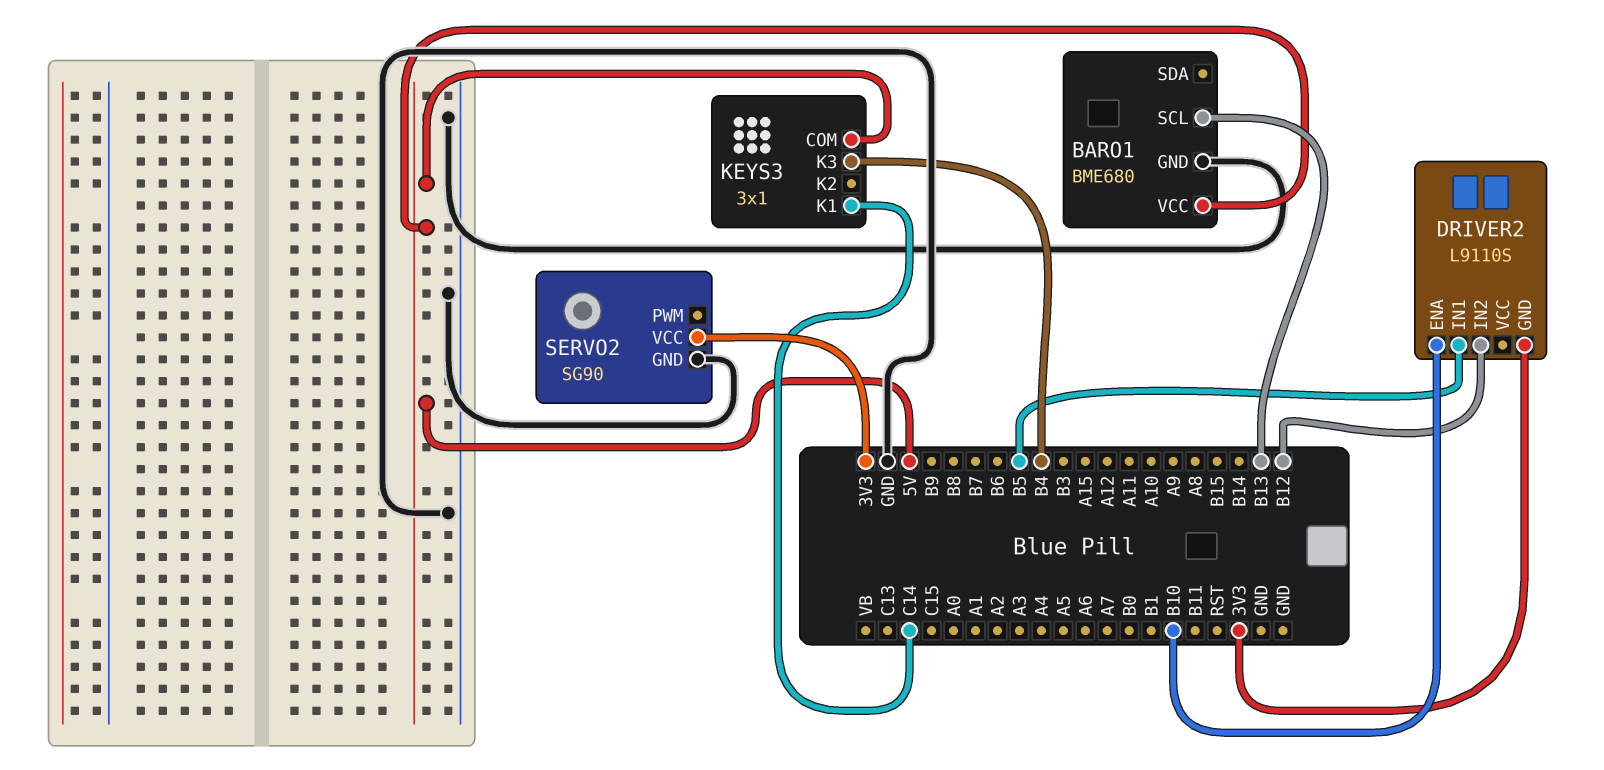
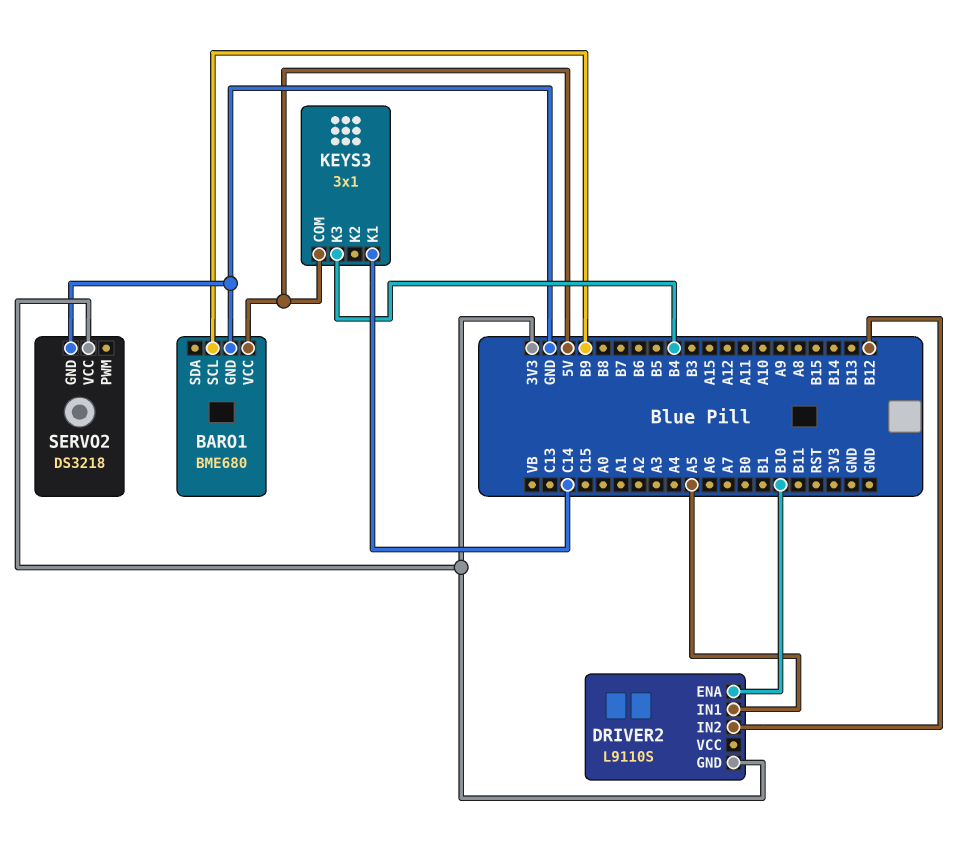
BARO1 pin SCL: B13 -> B9
DRIVER2 pin IN1: B5 -> A5
SERVO2: SG90 -> DS3218

